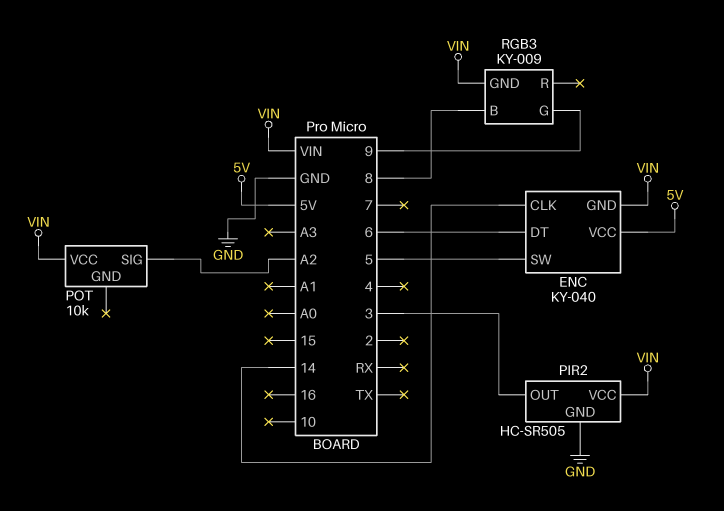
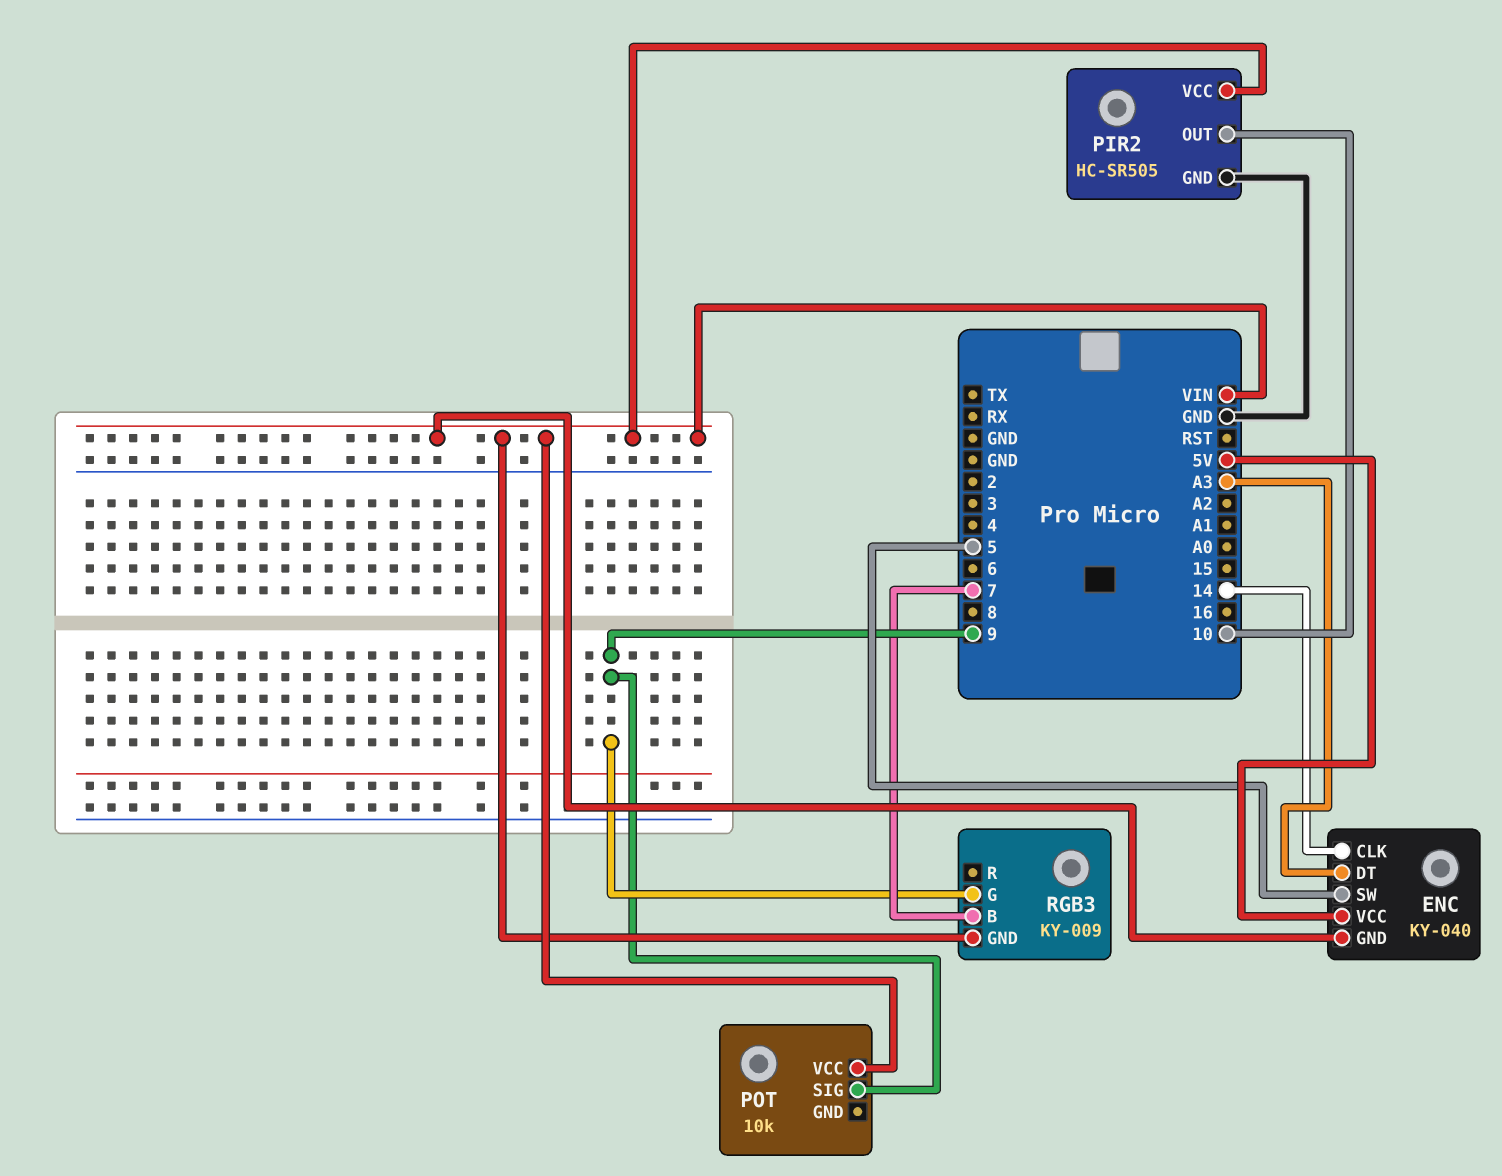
ENC pin DT: 6 -> A3
PIR2 pin OUT: 3 -> 10
POT pin SIG: A2 -> 9
RGB3 pin B: 8 -> 7

